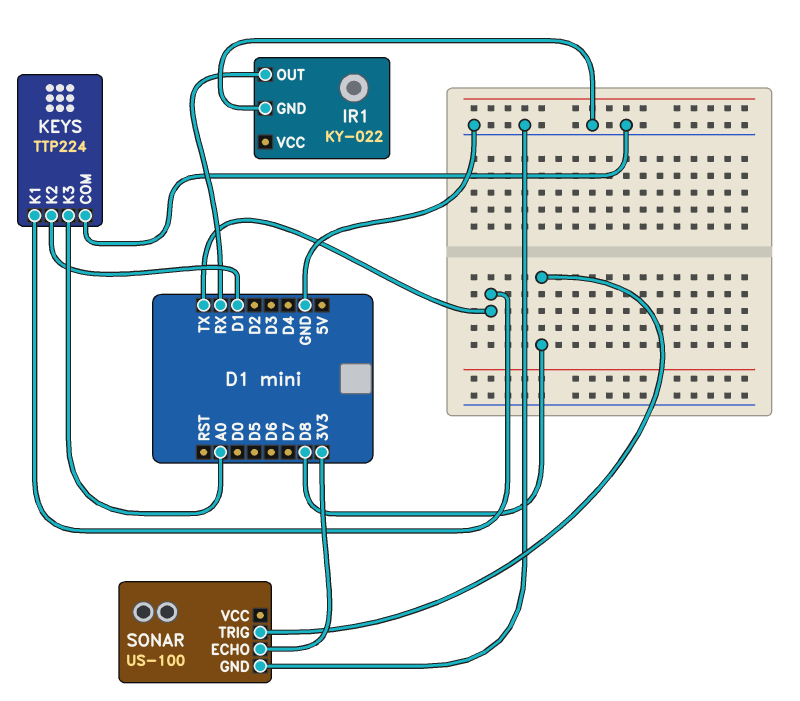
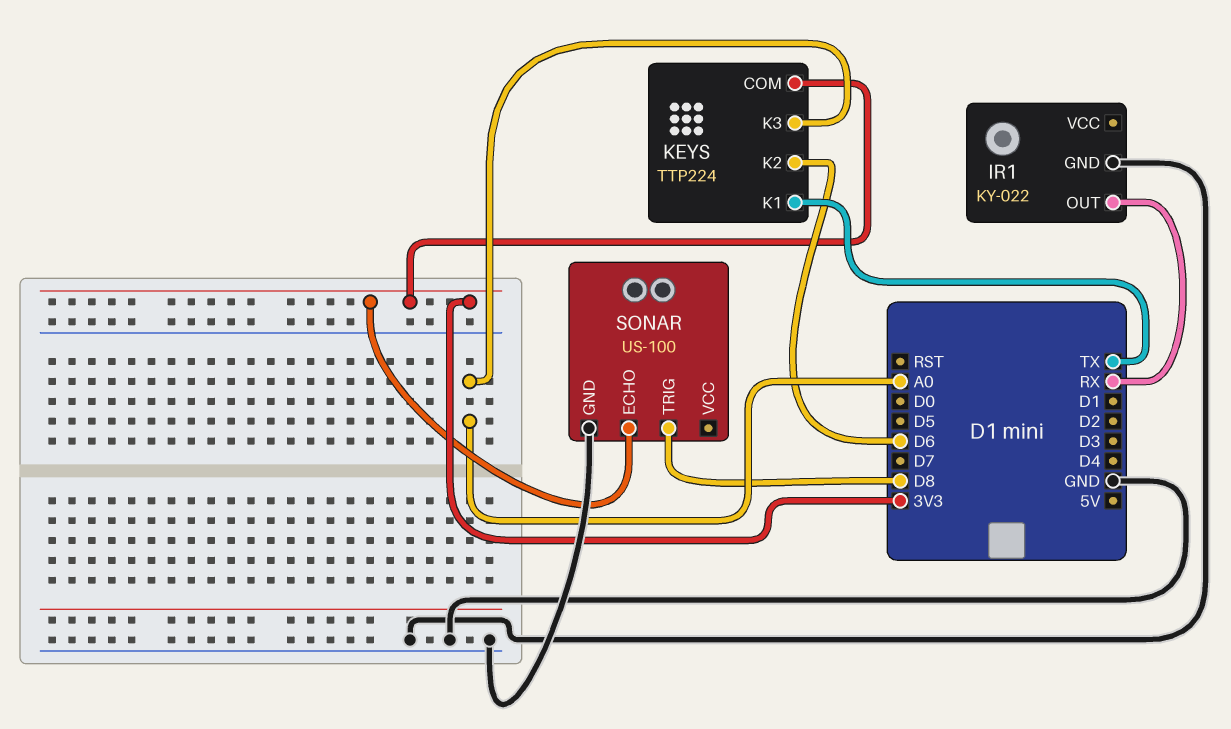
KEYS pin COM: GND -> 3V3
KEYS pin K2: D1 -> D6

